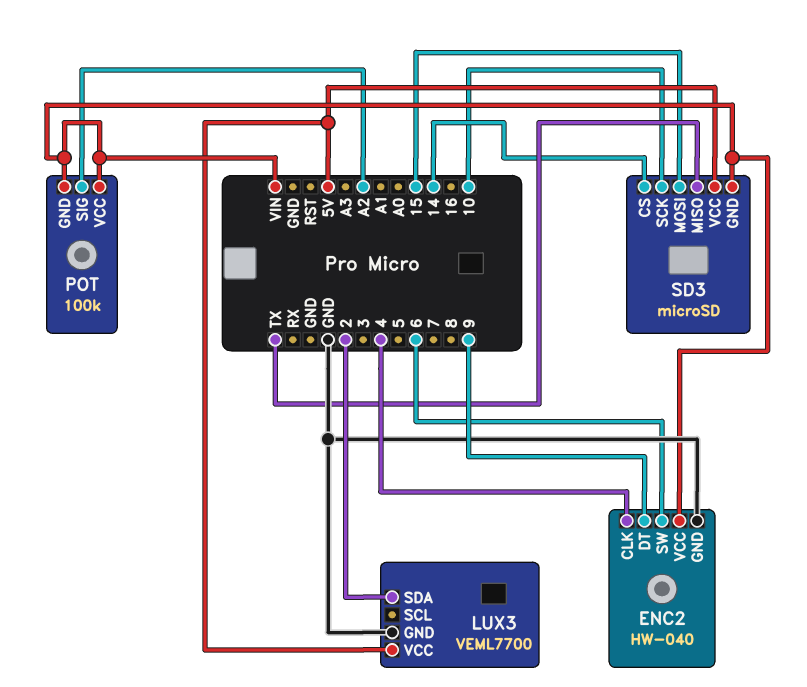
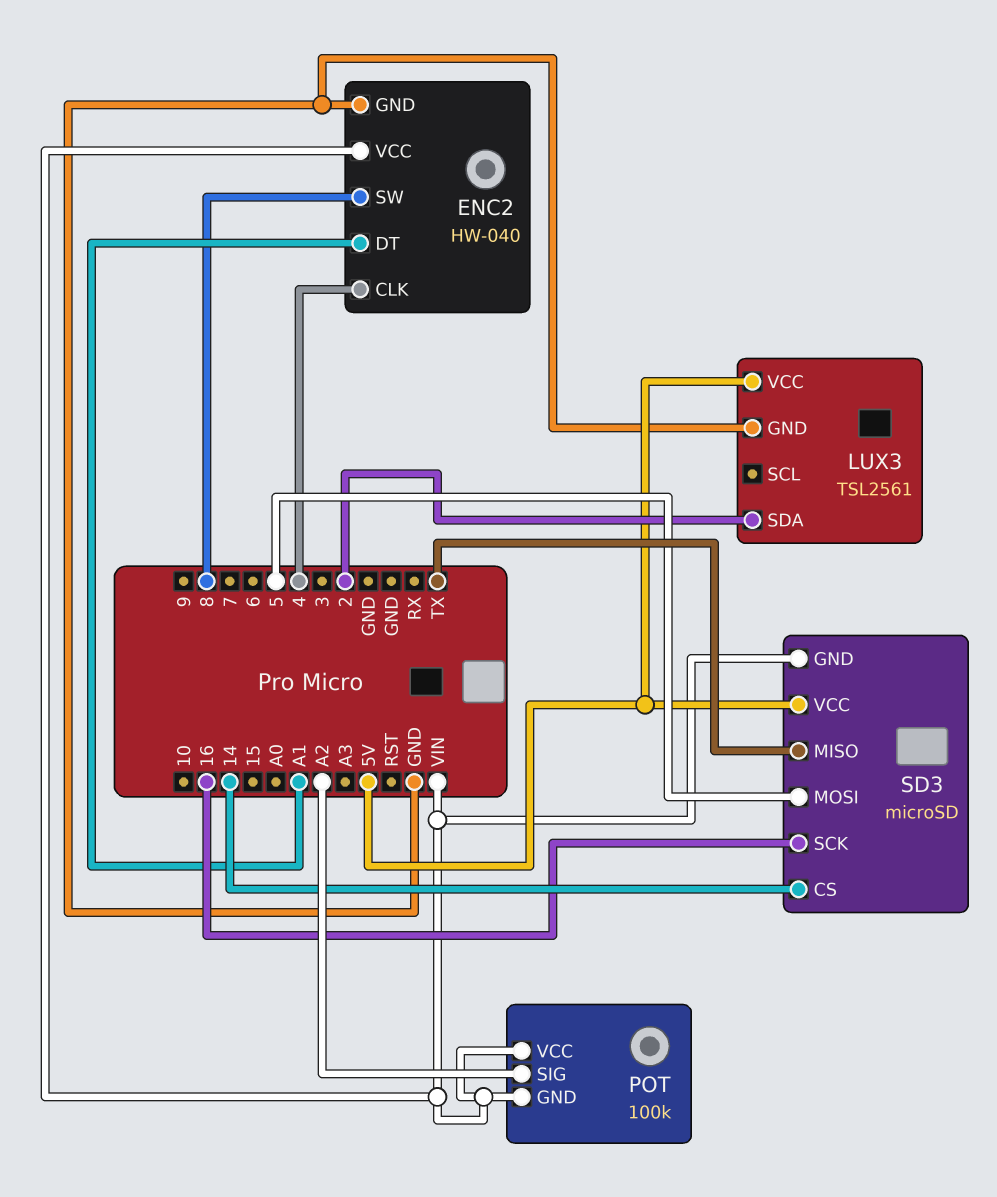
ENC2 pin DT: 9 -> A1
ENC2 pin SW: 6 -> 8
LUX3: VEML7700 -> TSL2561
SD3 pin MOSI: 15 -> 5
SD3 pin SCK: 10 -> 16

